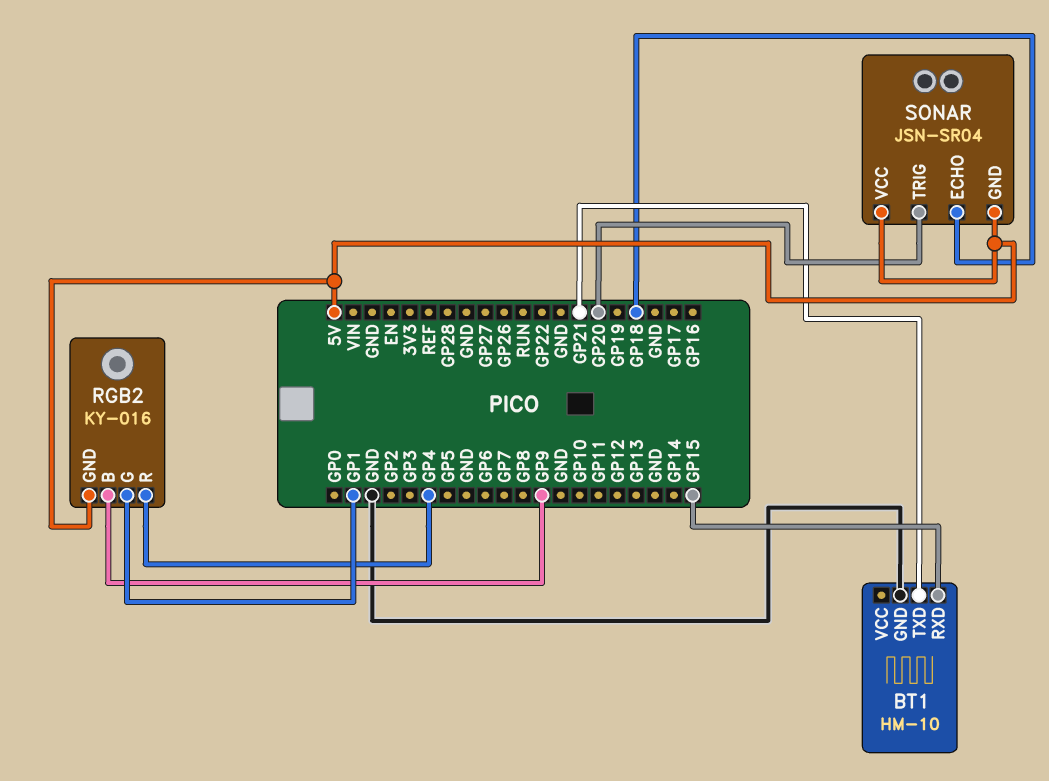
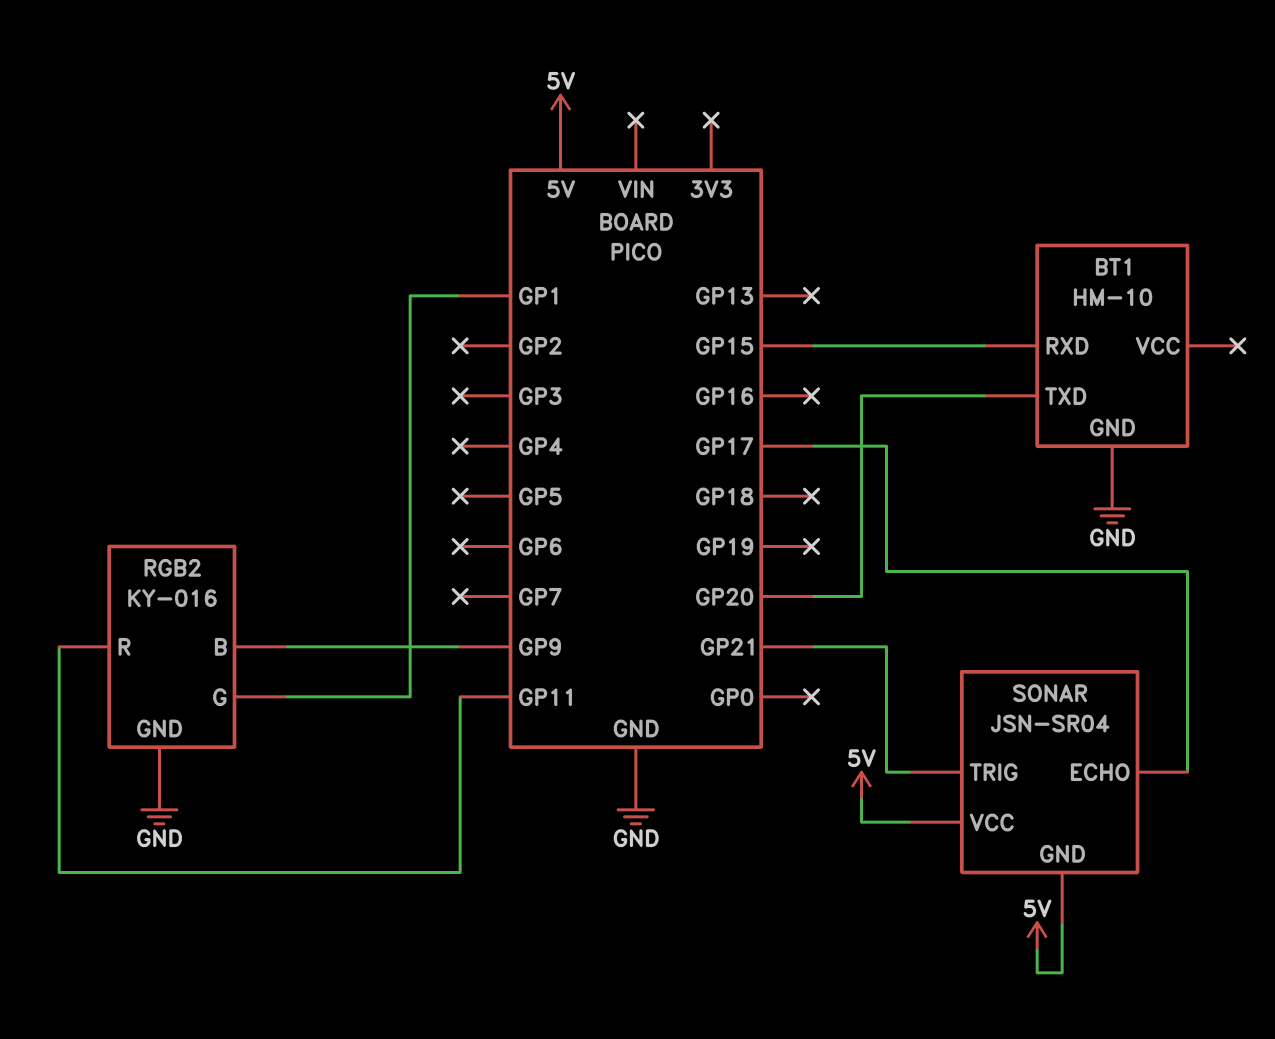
BT1 pin TXD: GP21 -> GP20
RGB2 pin GND: 5V -> GND
RGB2 pin R: GP4 -> GP11
SONAR pin ECHO: GP18 -> GP17
SONAR pin TRIG: GP20 -> GP21

